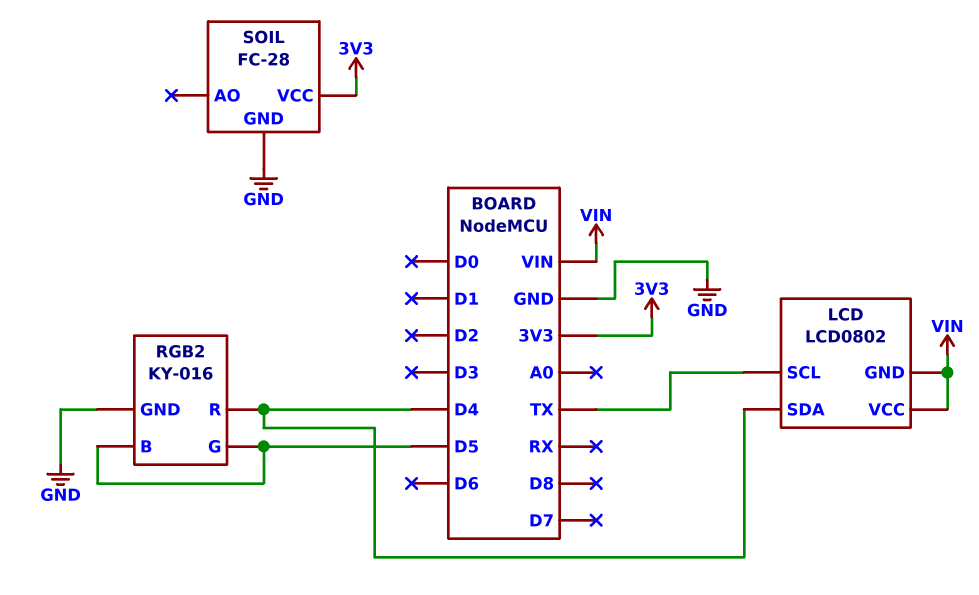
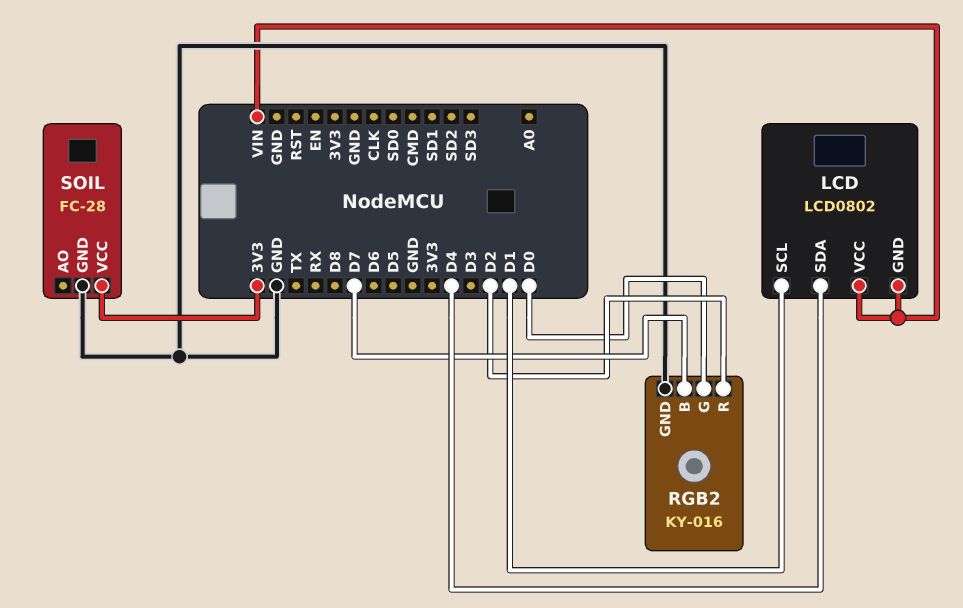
LCD pin SCL: TX -> D1
RGB2 pin B: D5 -> D7
RGB2 pin G: D5 -> D0
RGB2 pin R: D4 -> D2

